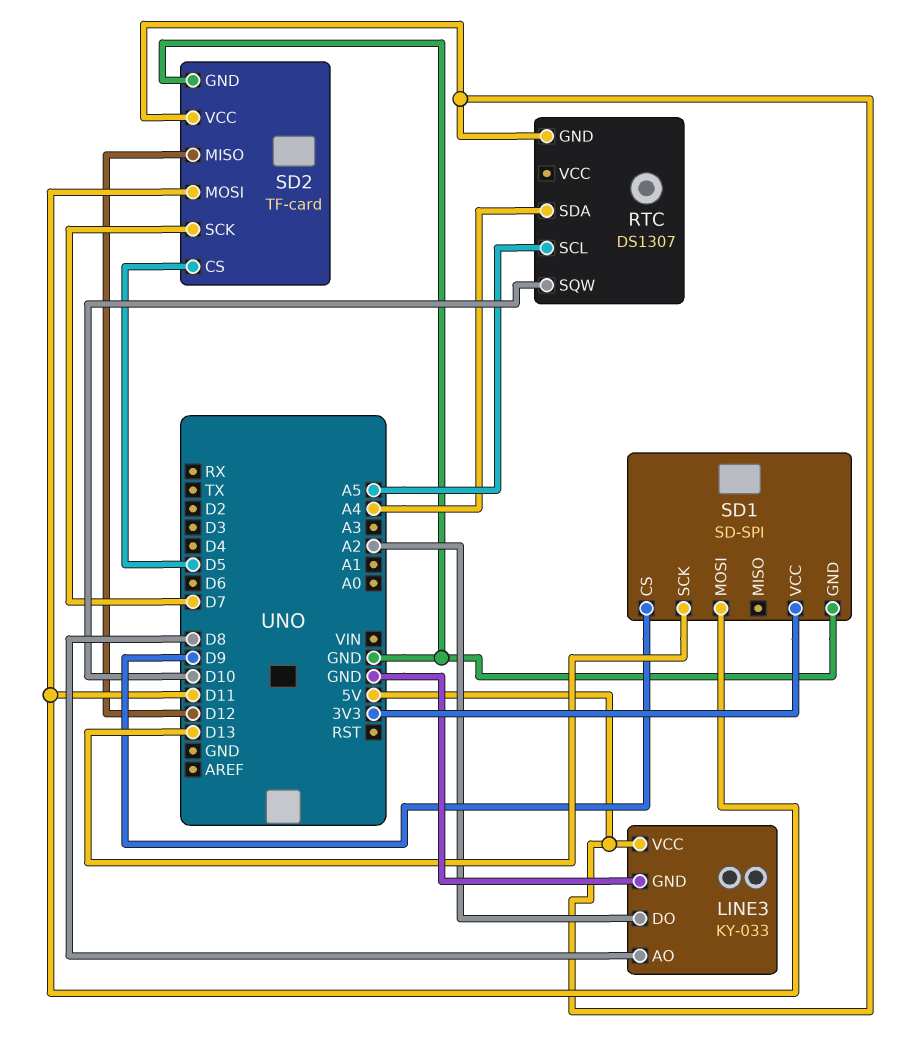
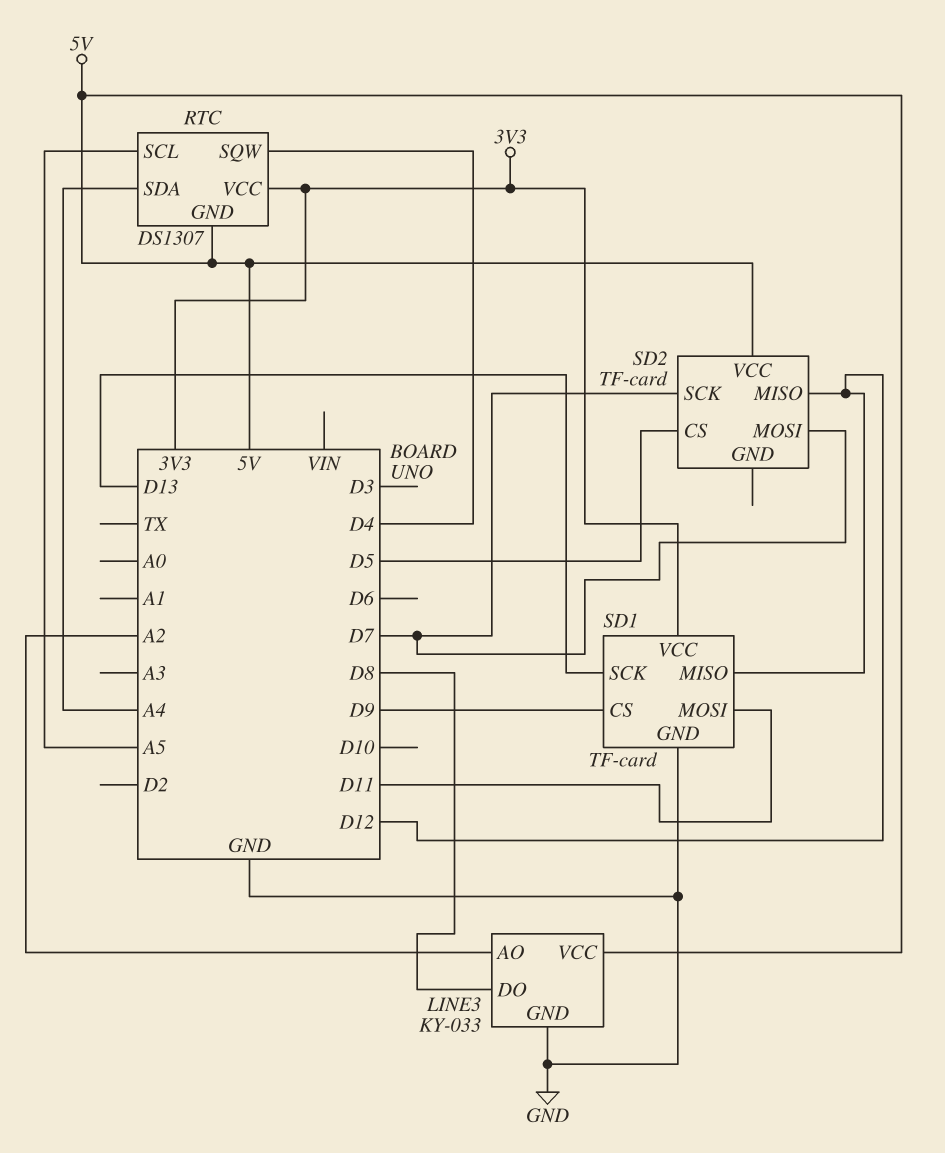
LINE3 pin AO: D8 -> A2
LINE3 pin DO: A2 -> D8
RTC pin SQW: D10 -> D4
RTC pin VCC: none -> 3V3
SD1: SD-SPI -> TF-card
SD1 pin MISO: none -> D12
SD2 pin GND: GND -> none
SD2 pin MOSI: D11 -> D7

